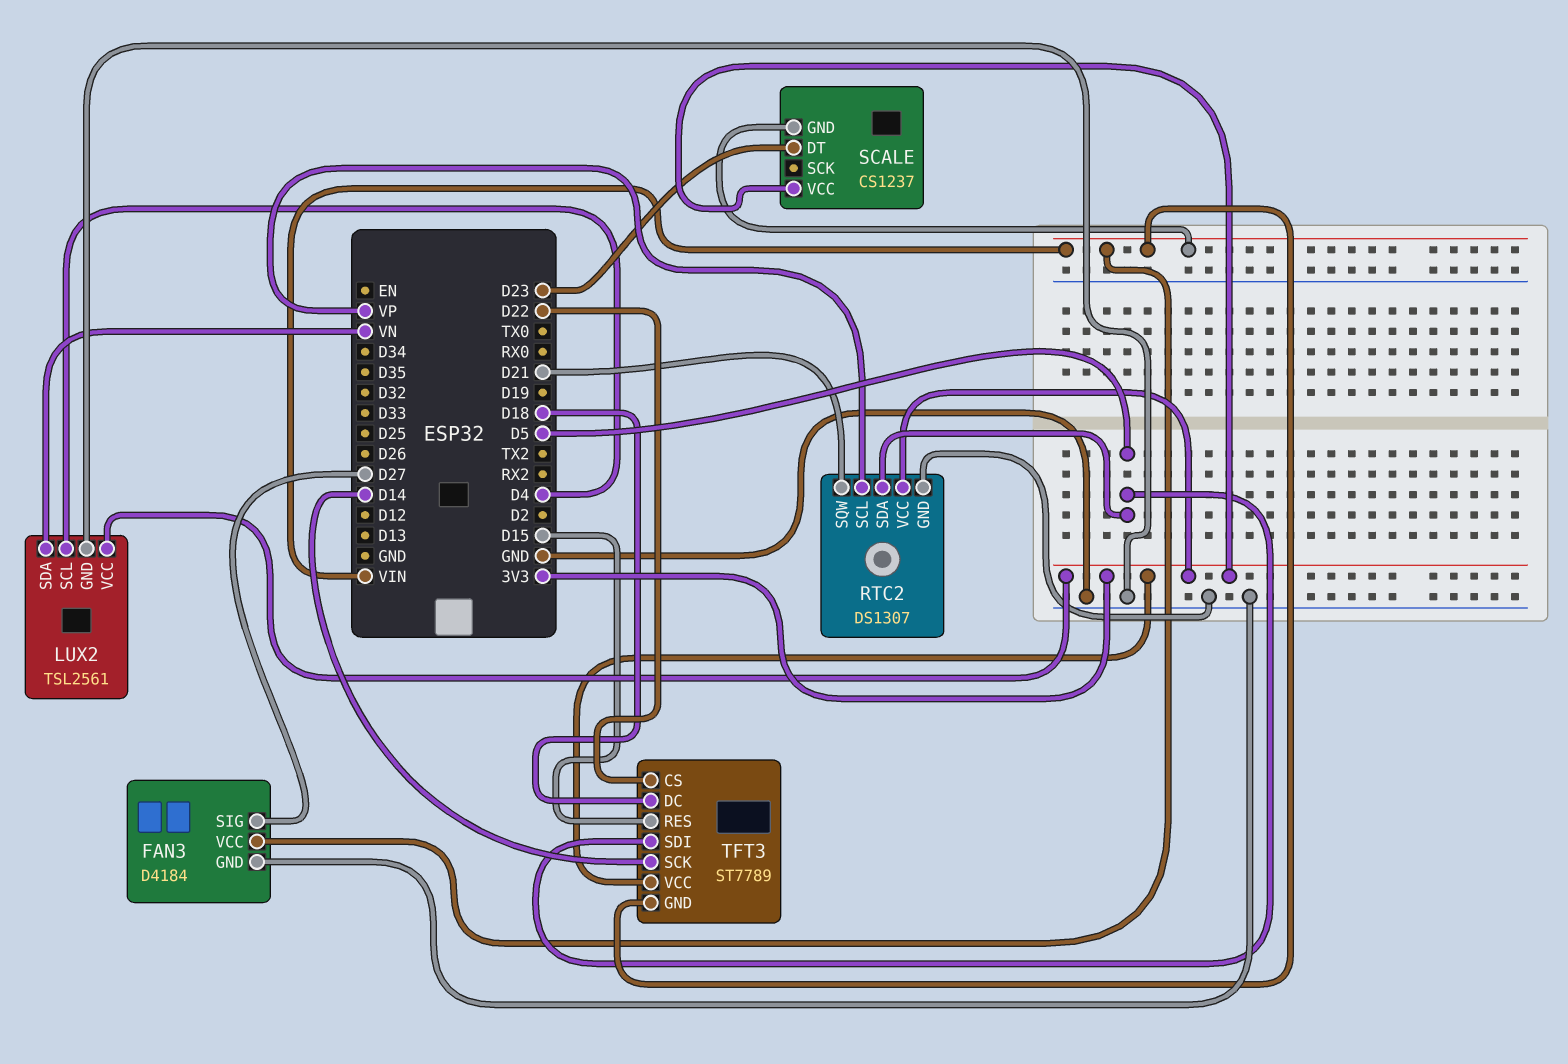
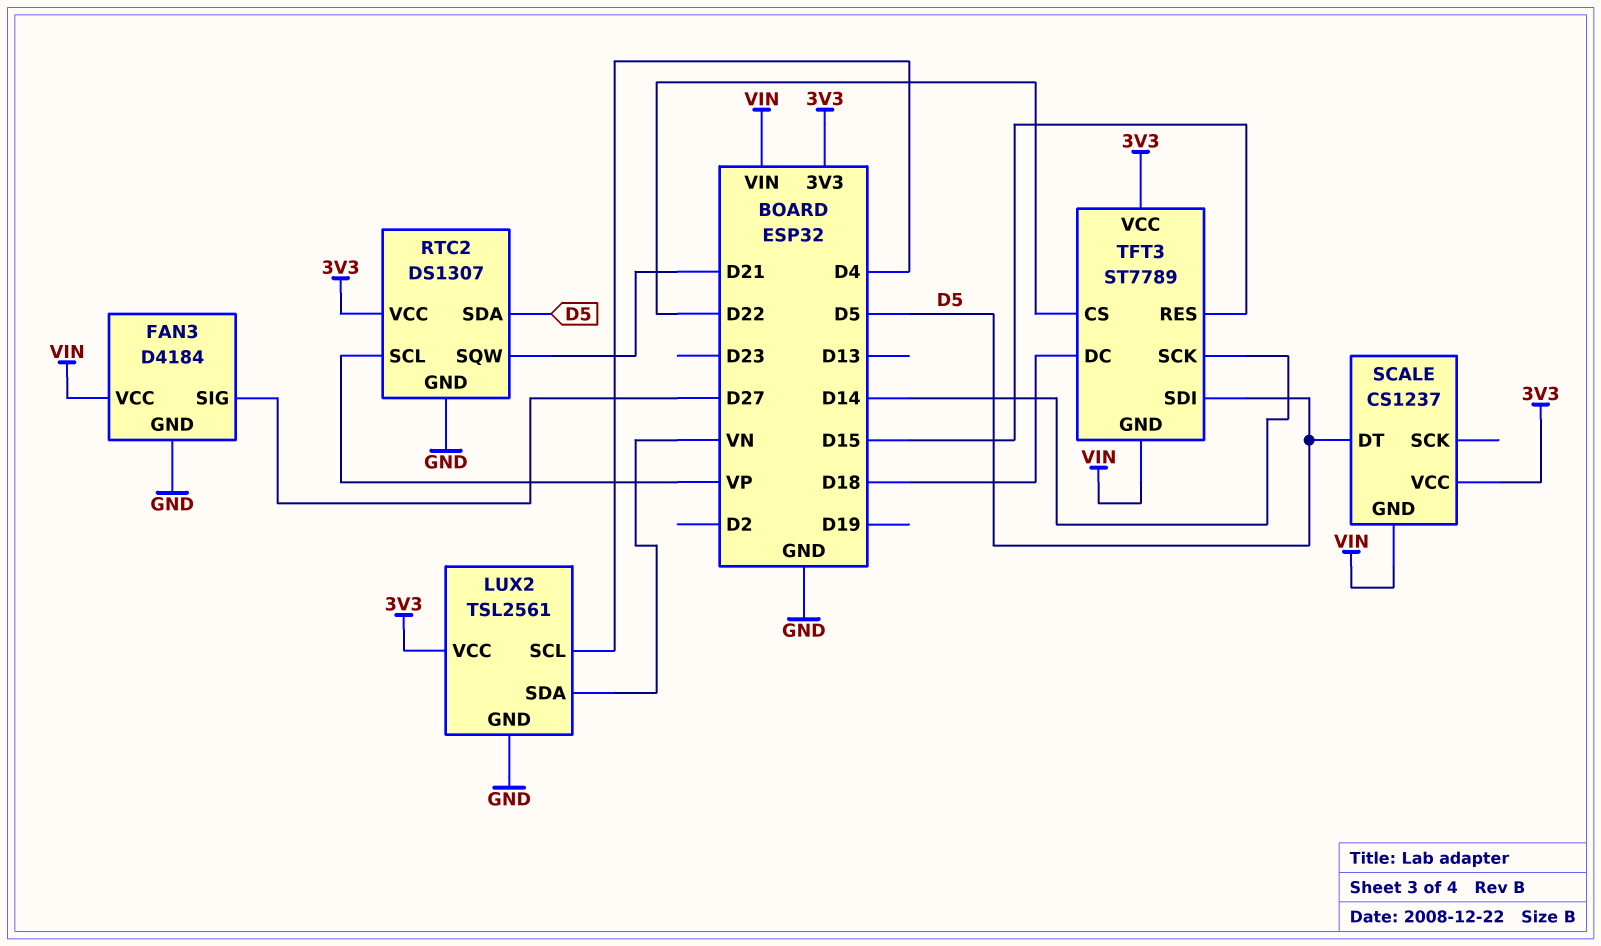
SCALE pin DT: D23 -> D5

